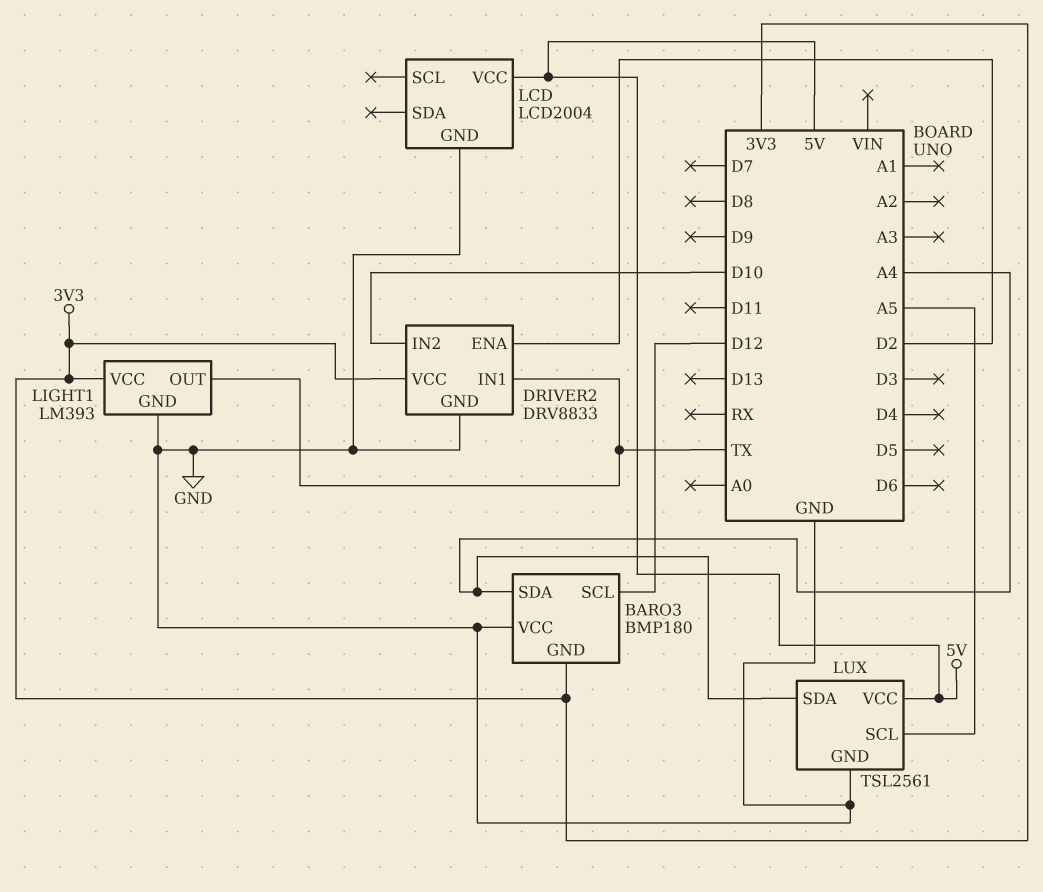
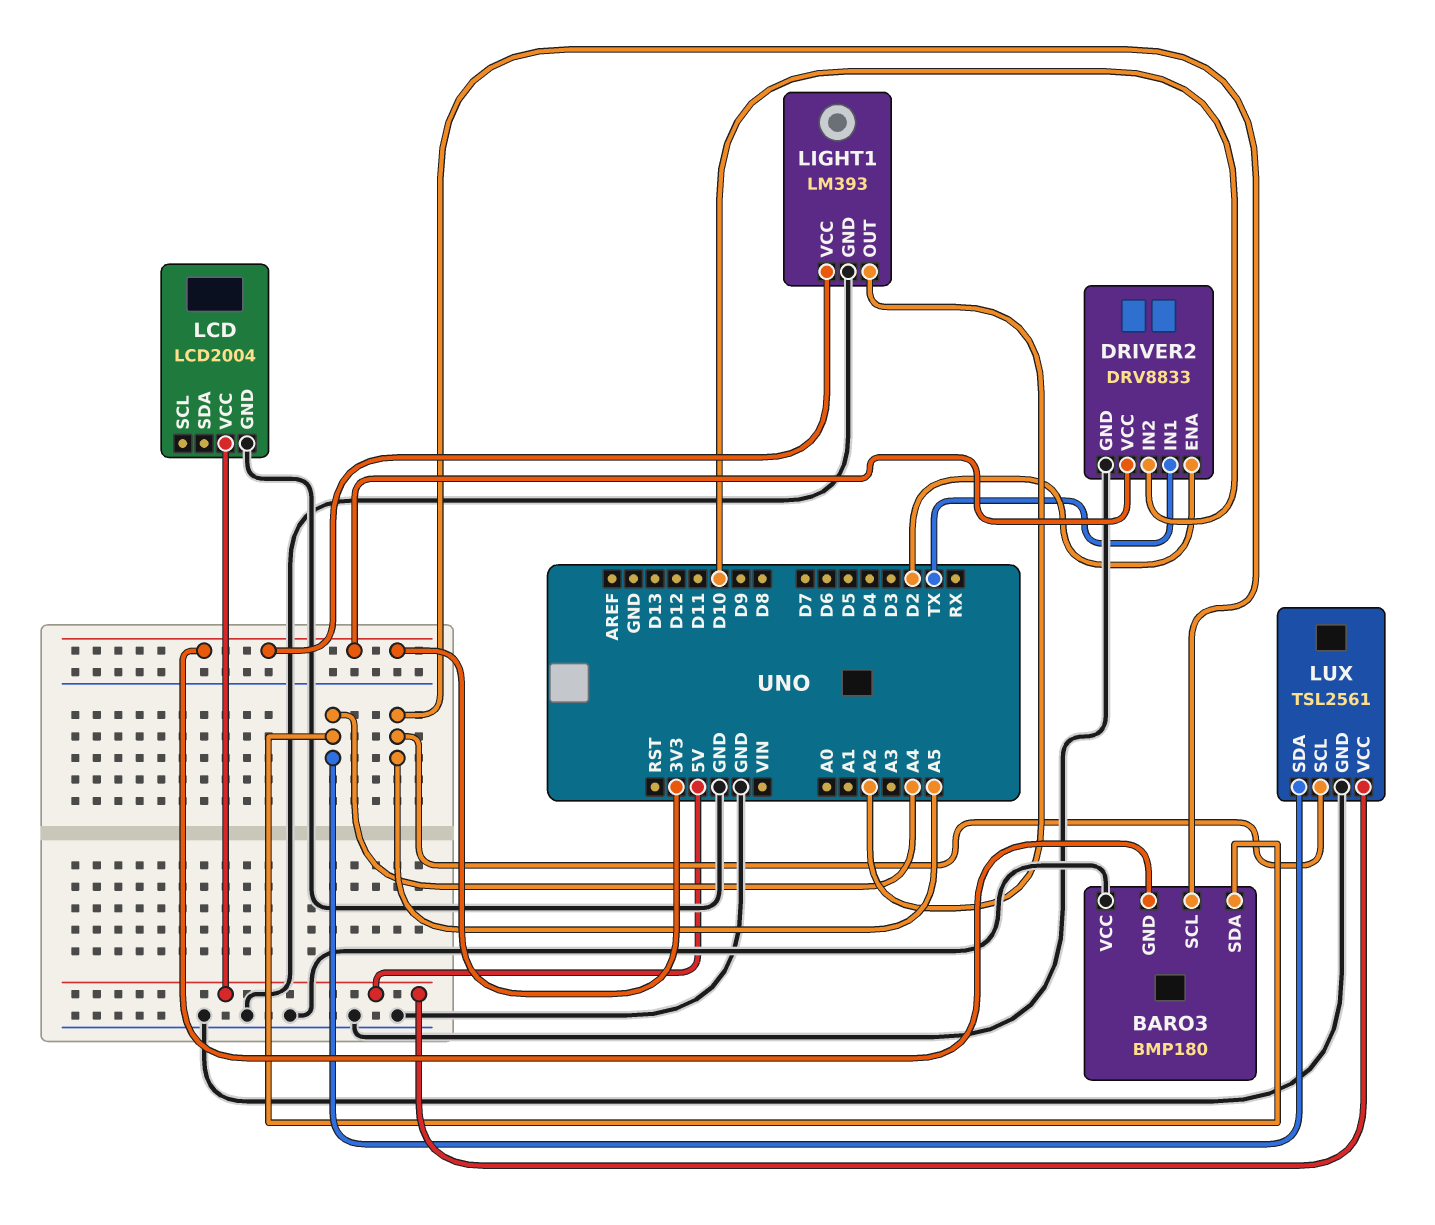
BARO3 pin SCL: D12 -> A5
LIGHT1 pin OUT: TX -> A2

